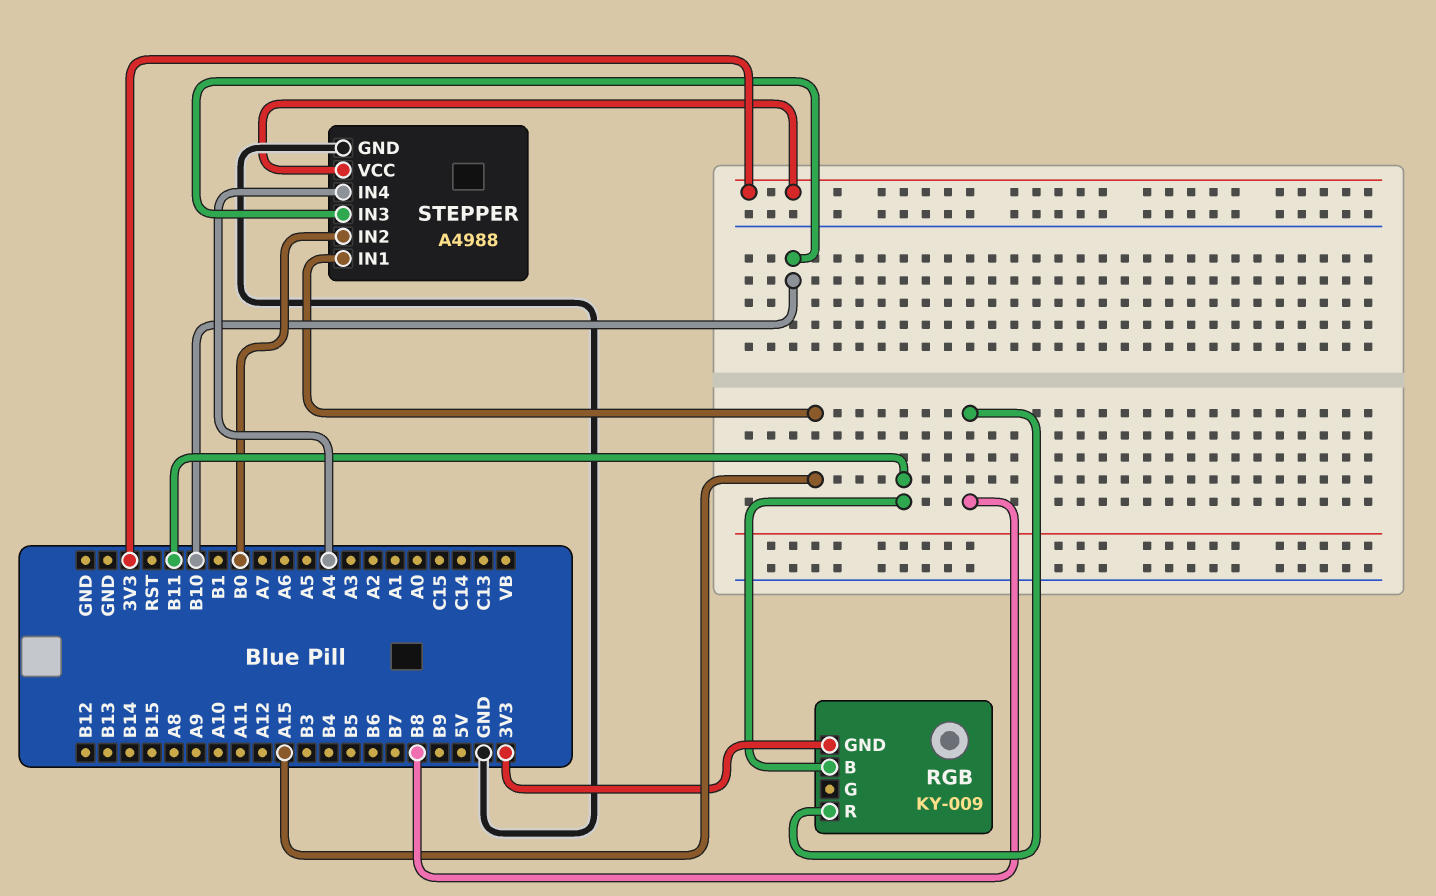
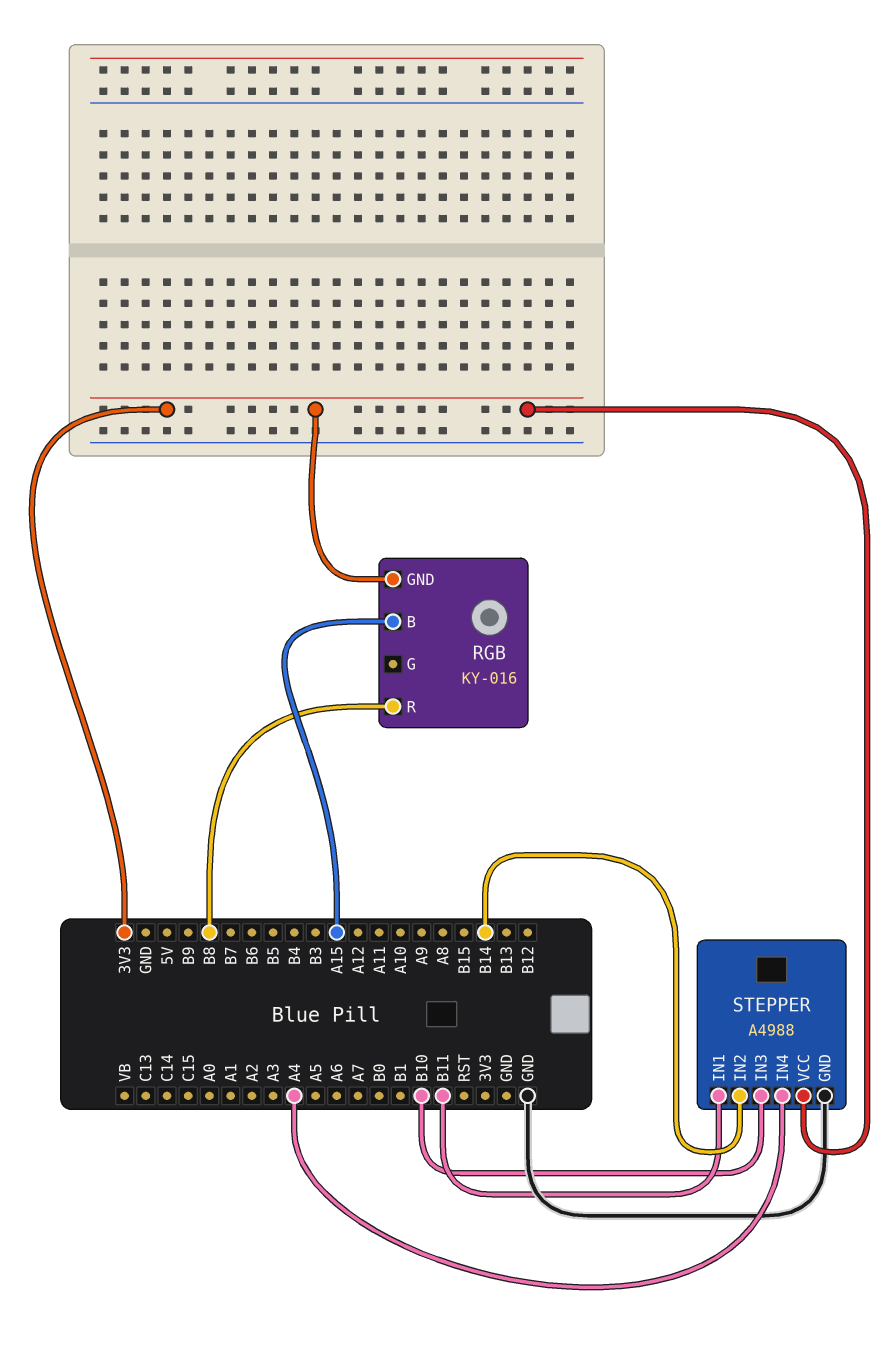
RGB: KY-009 -> KY-016
RGB pin B: B11 -> A15
STEPPER pin IN1: A15 -> B11
STEPPER pin IN2: B0 -> B14

